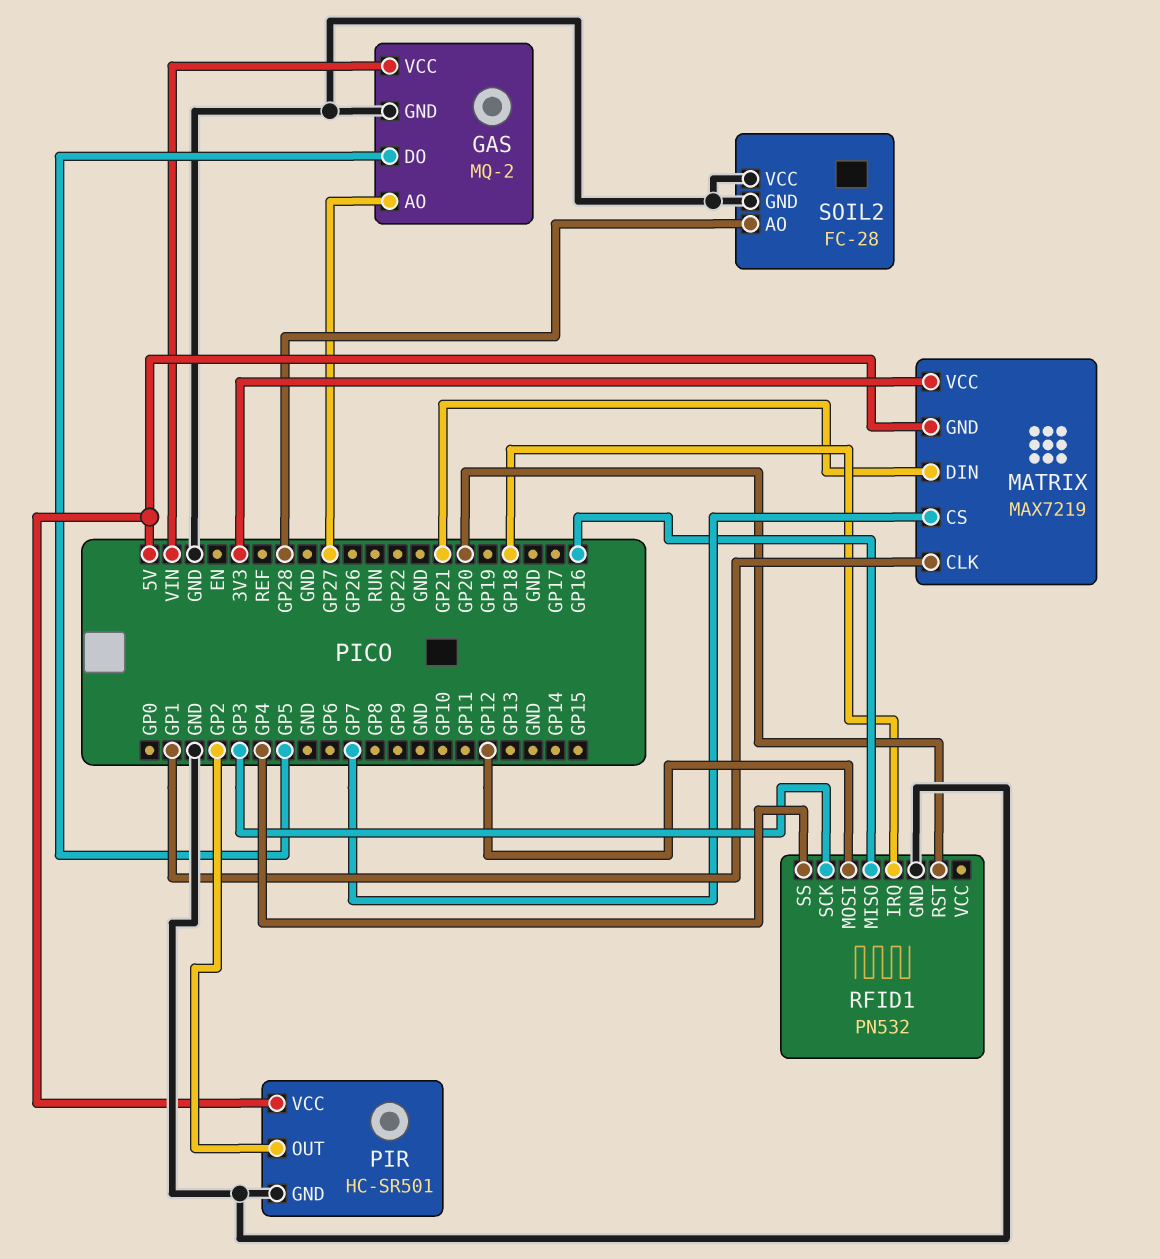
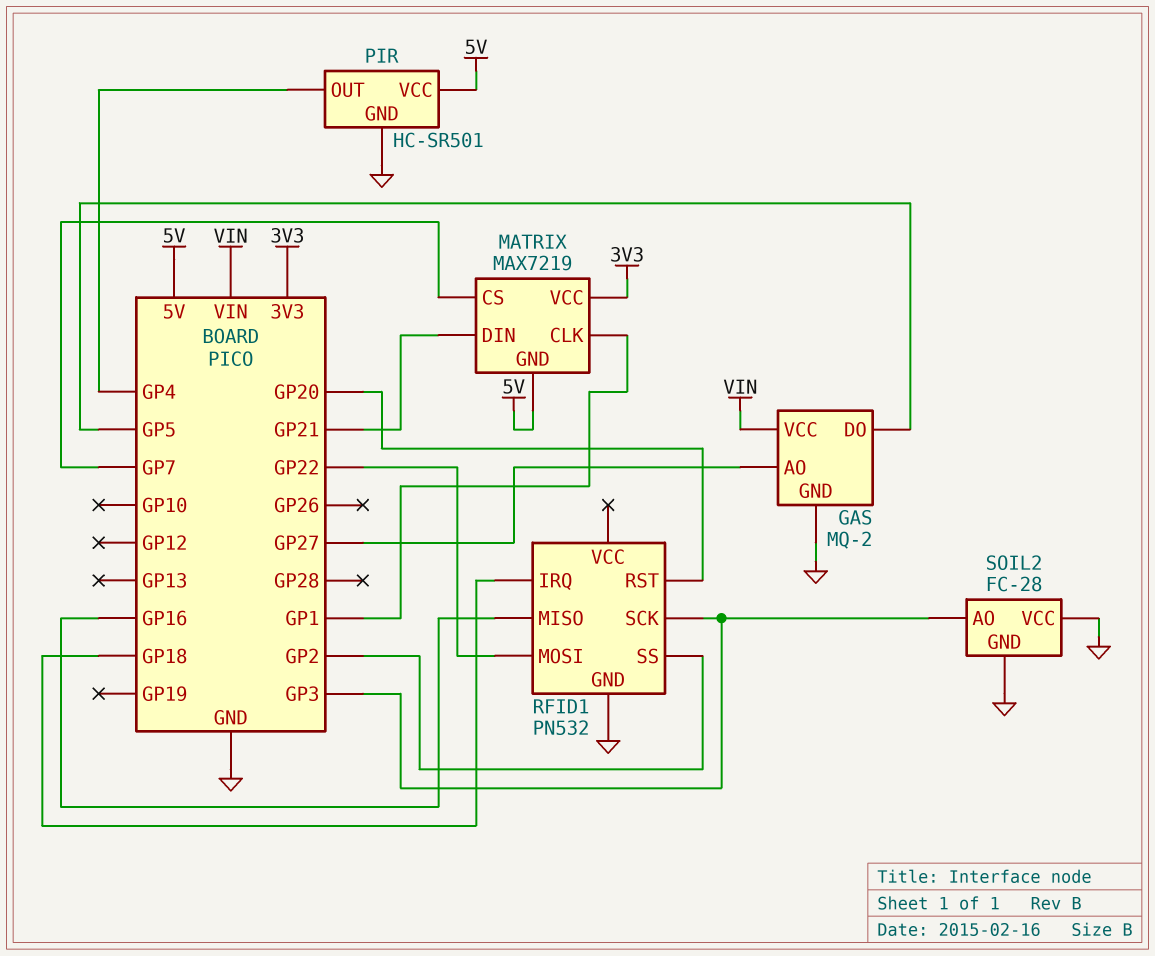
PIR pin OUT: GP2 -> GP4
RFID1 pin MOSI: GP12 -> GP22
RFID1 pin SS: GP4 -> GP2
SOIL2 pin AO: GP28 -> GP3

